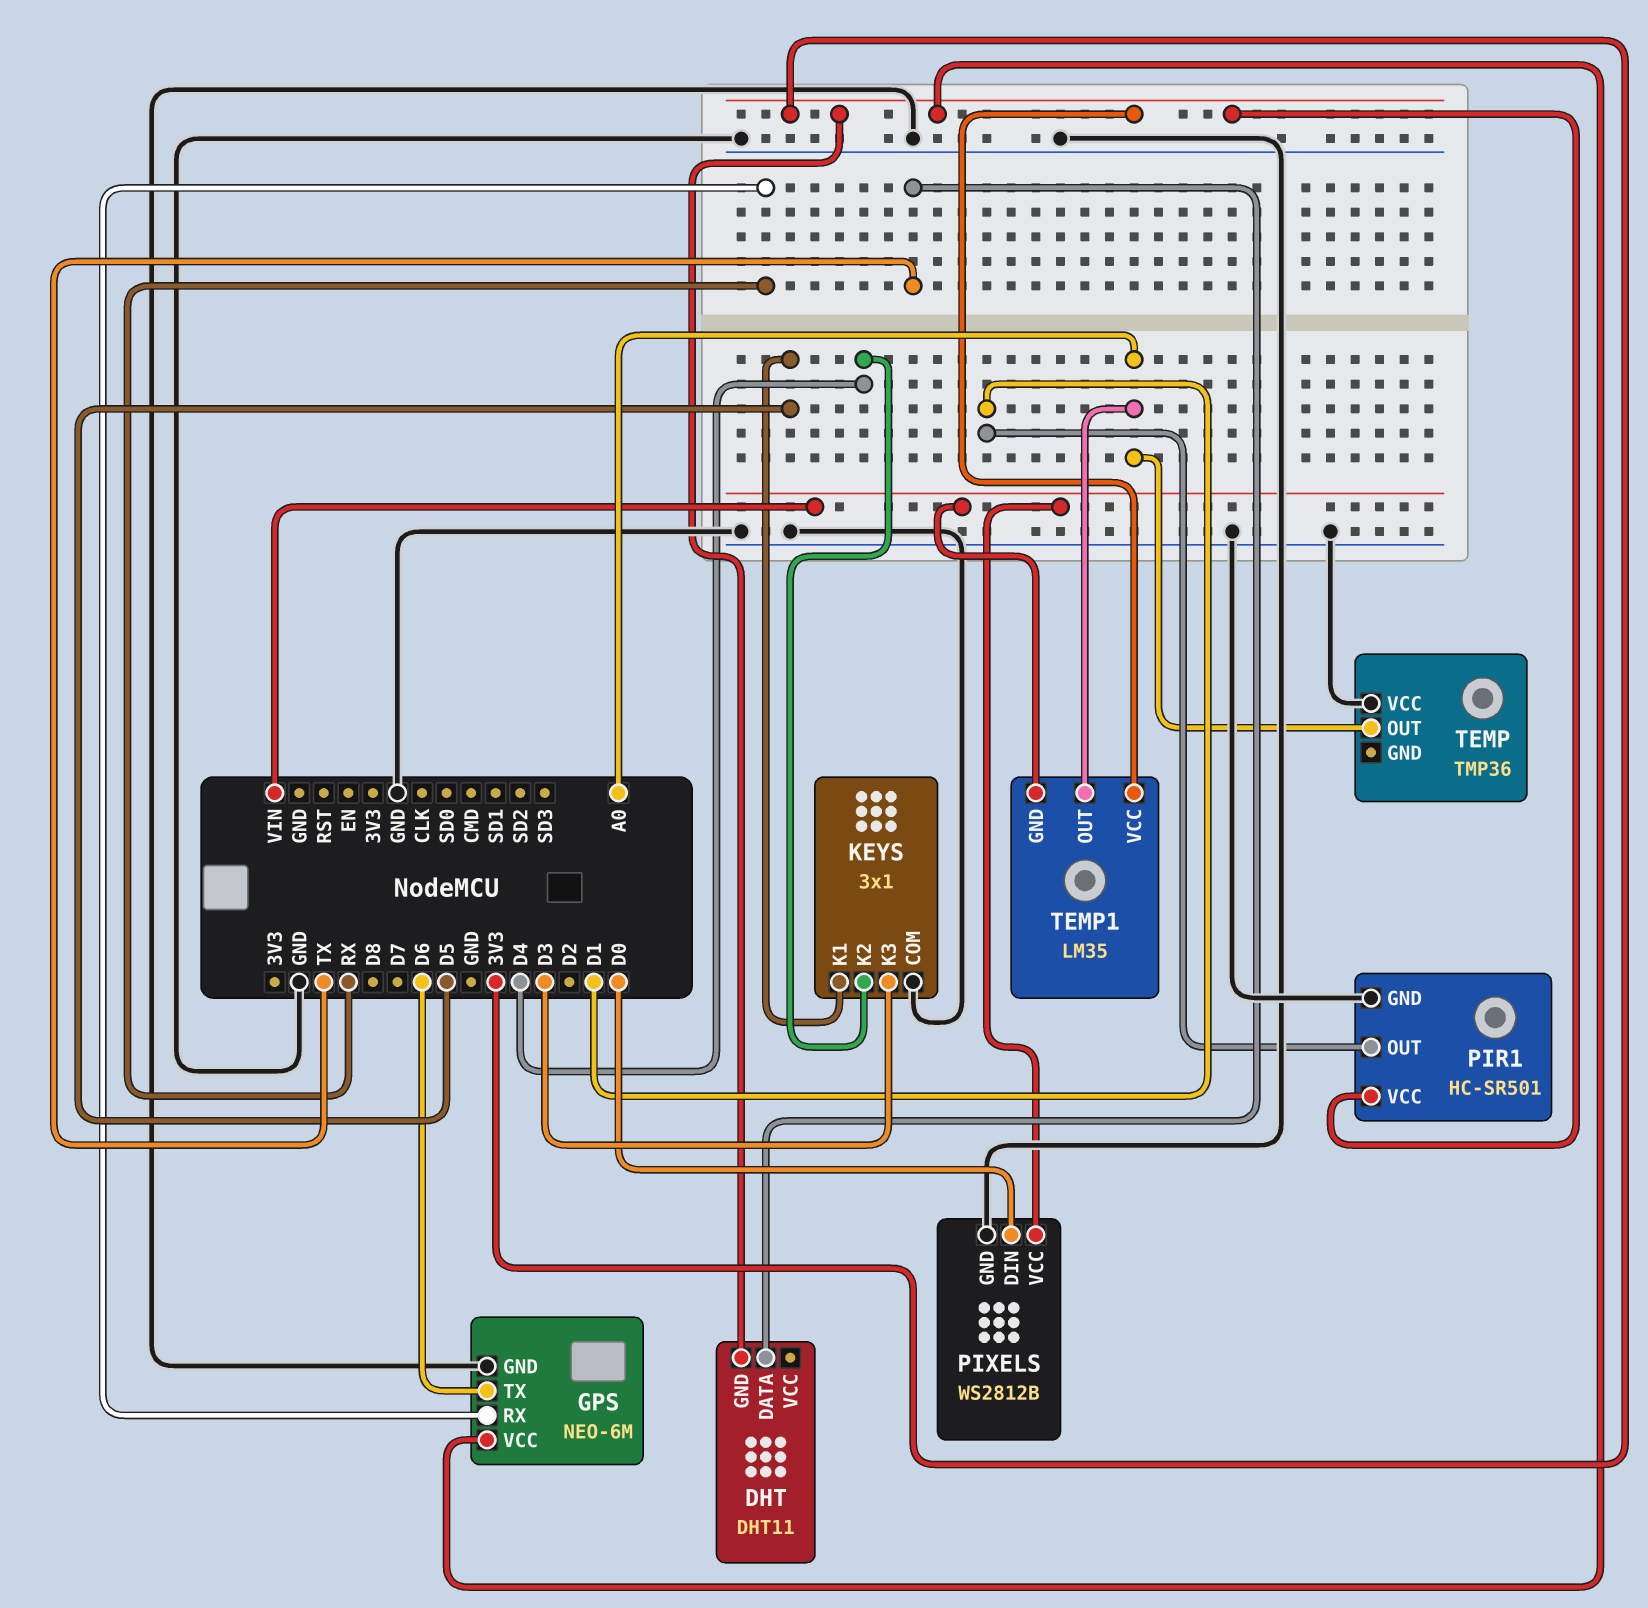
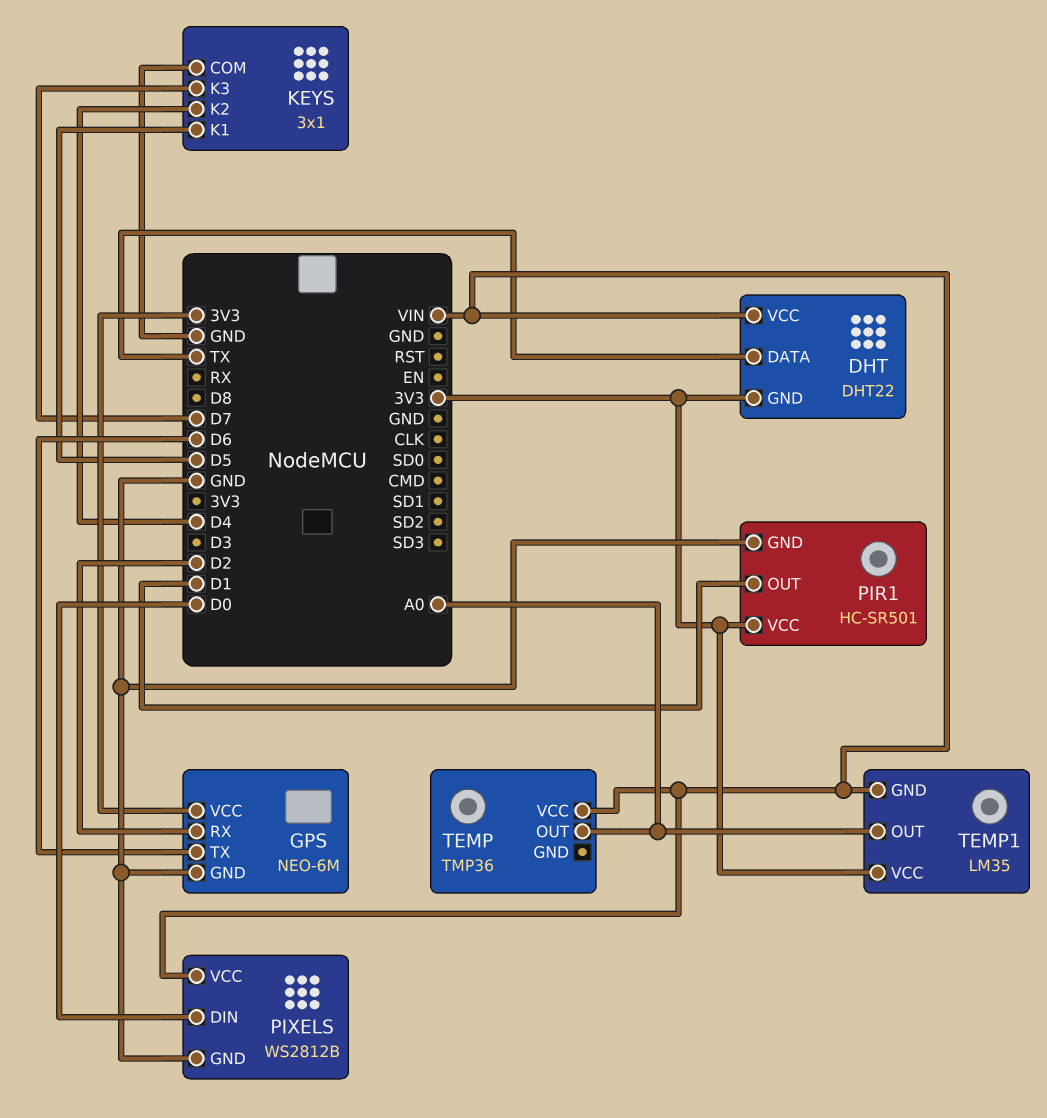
DHT: DHT11 -> DHT22
DHT pin VCC: none -> VIN
GPS pin RX: RX -> D2
KEYS pin K3: D3 -> D7
TEMP pin VCC: GND -> VIN

